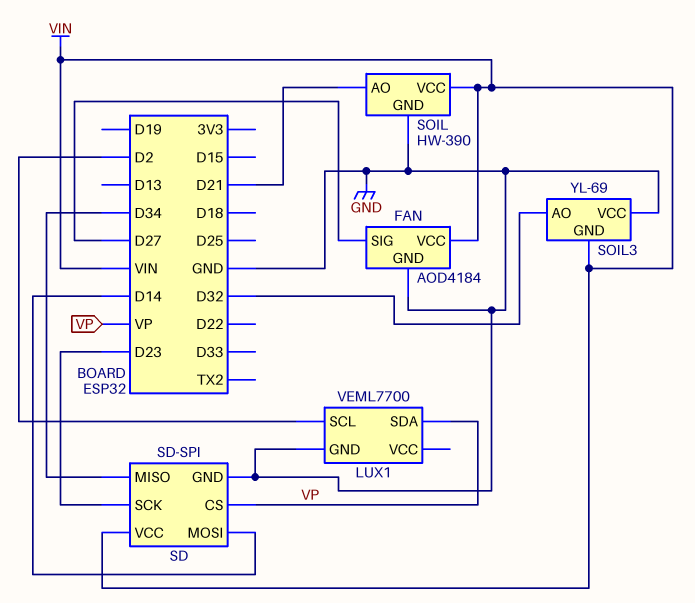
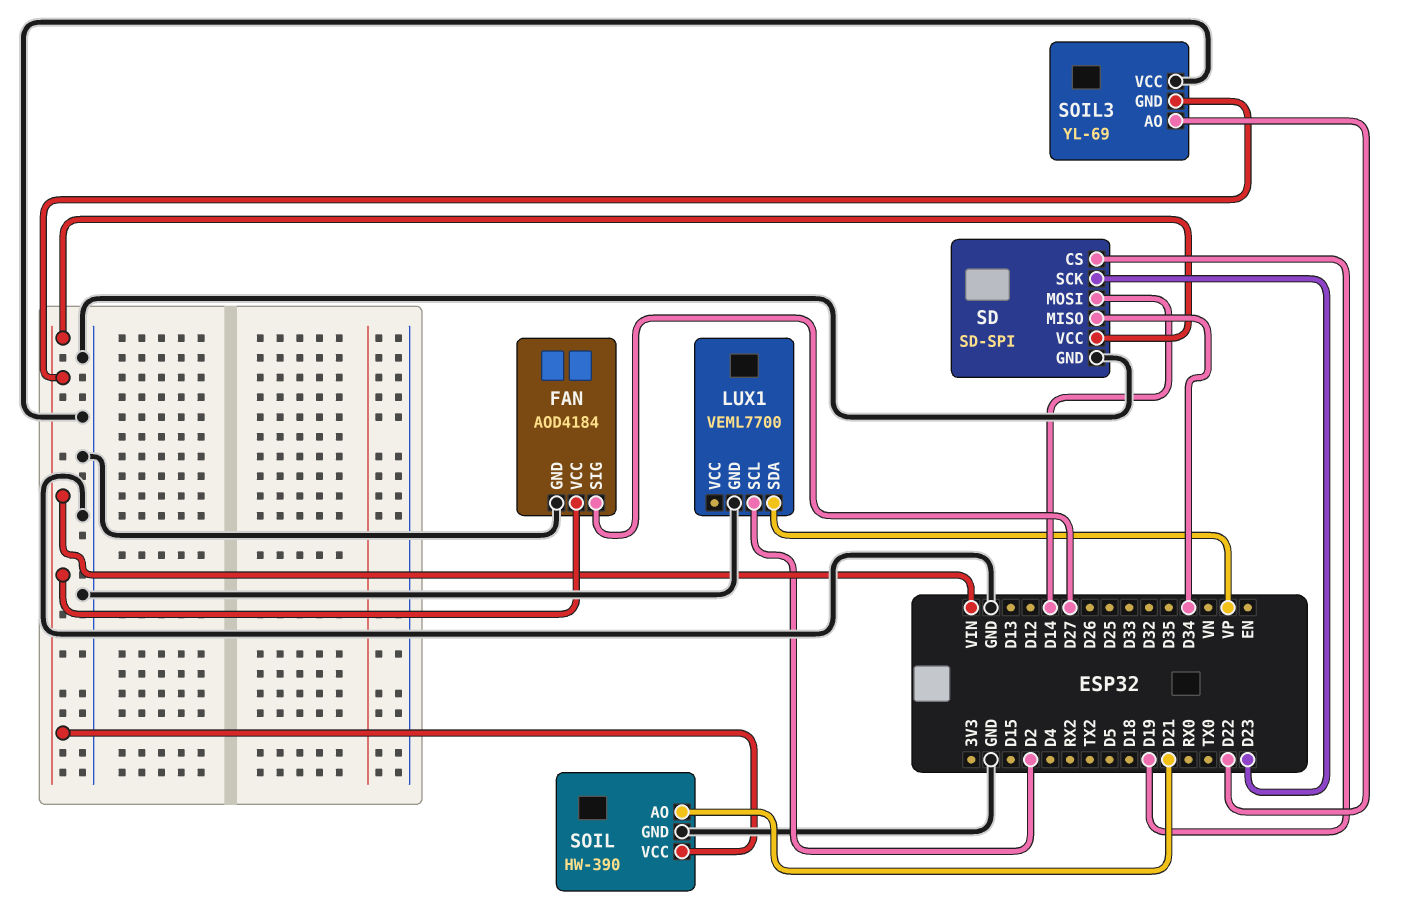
SD pin CS: VP -> D19
SOIL3 pin AO: D32 -> D22

